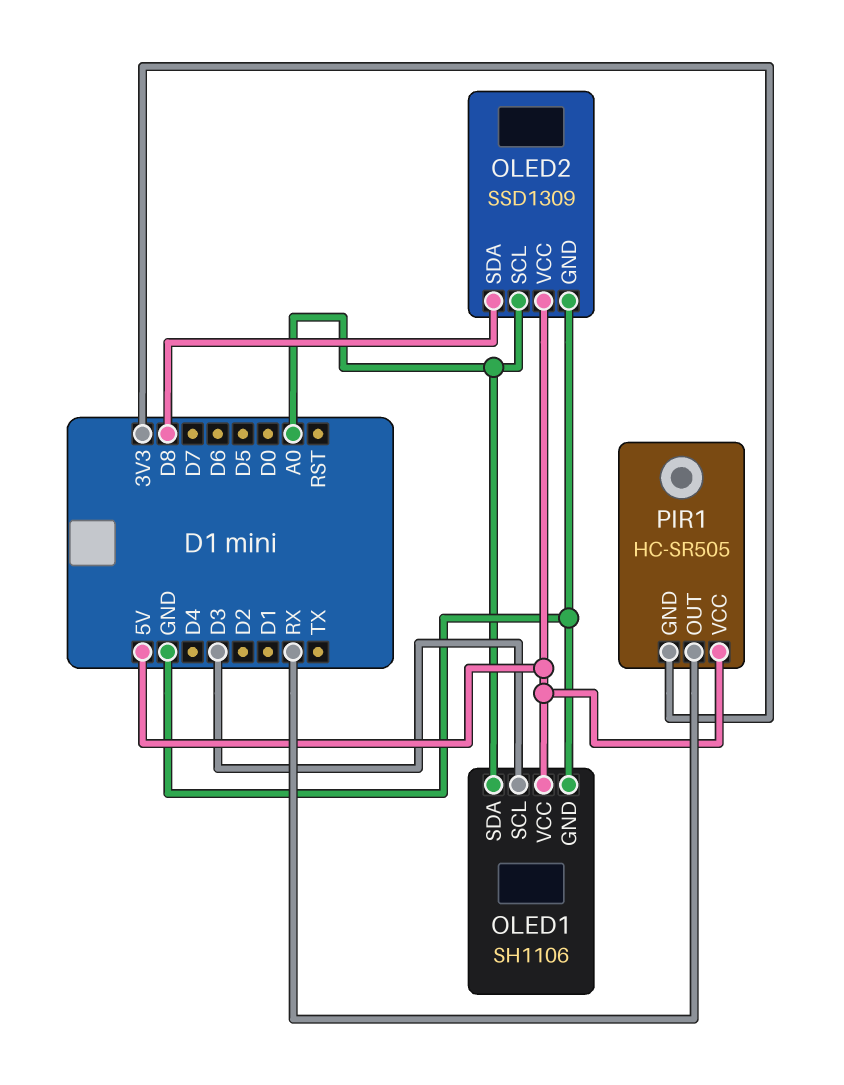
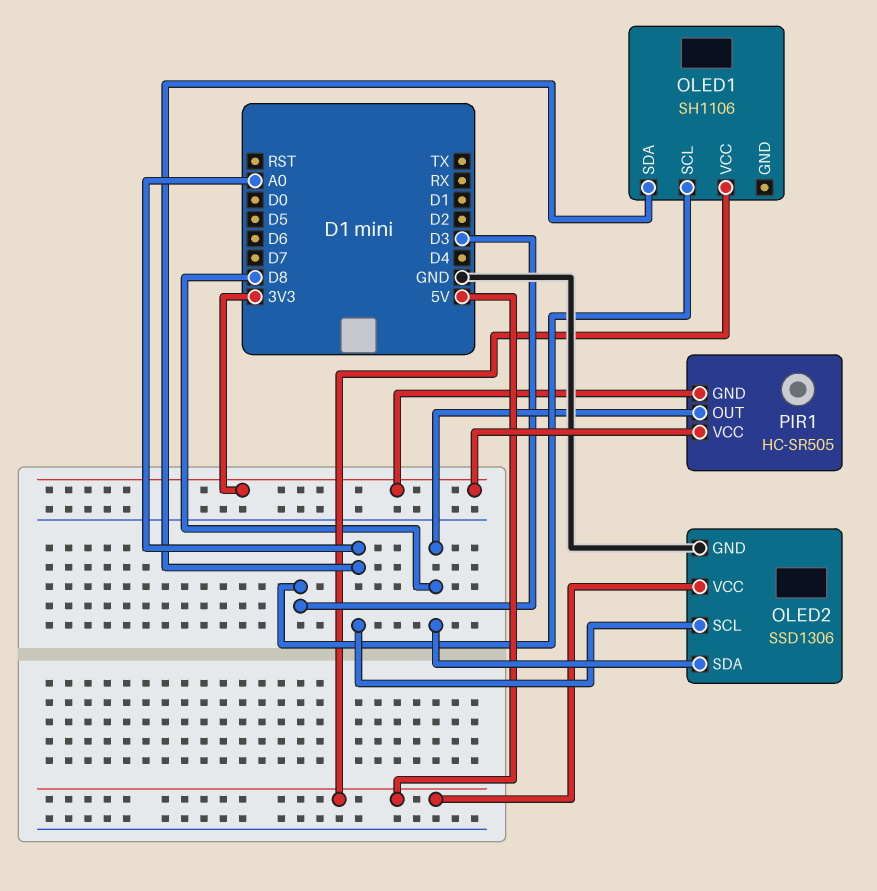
OLED1 pin GND: GND -> none
OLED2: SSD1309 -> SSD1306
PIR1 pin OUT: RX -> D8
PIR1 pin VCC: 5V -> 3V3

